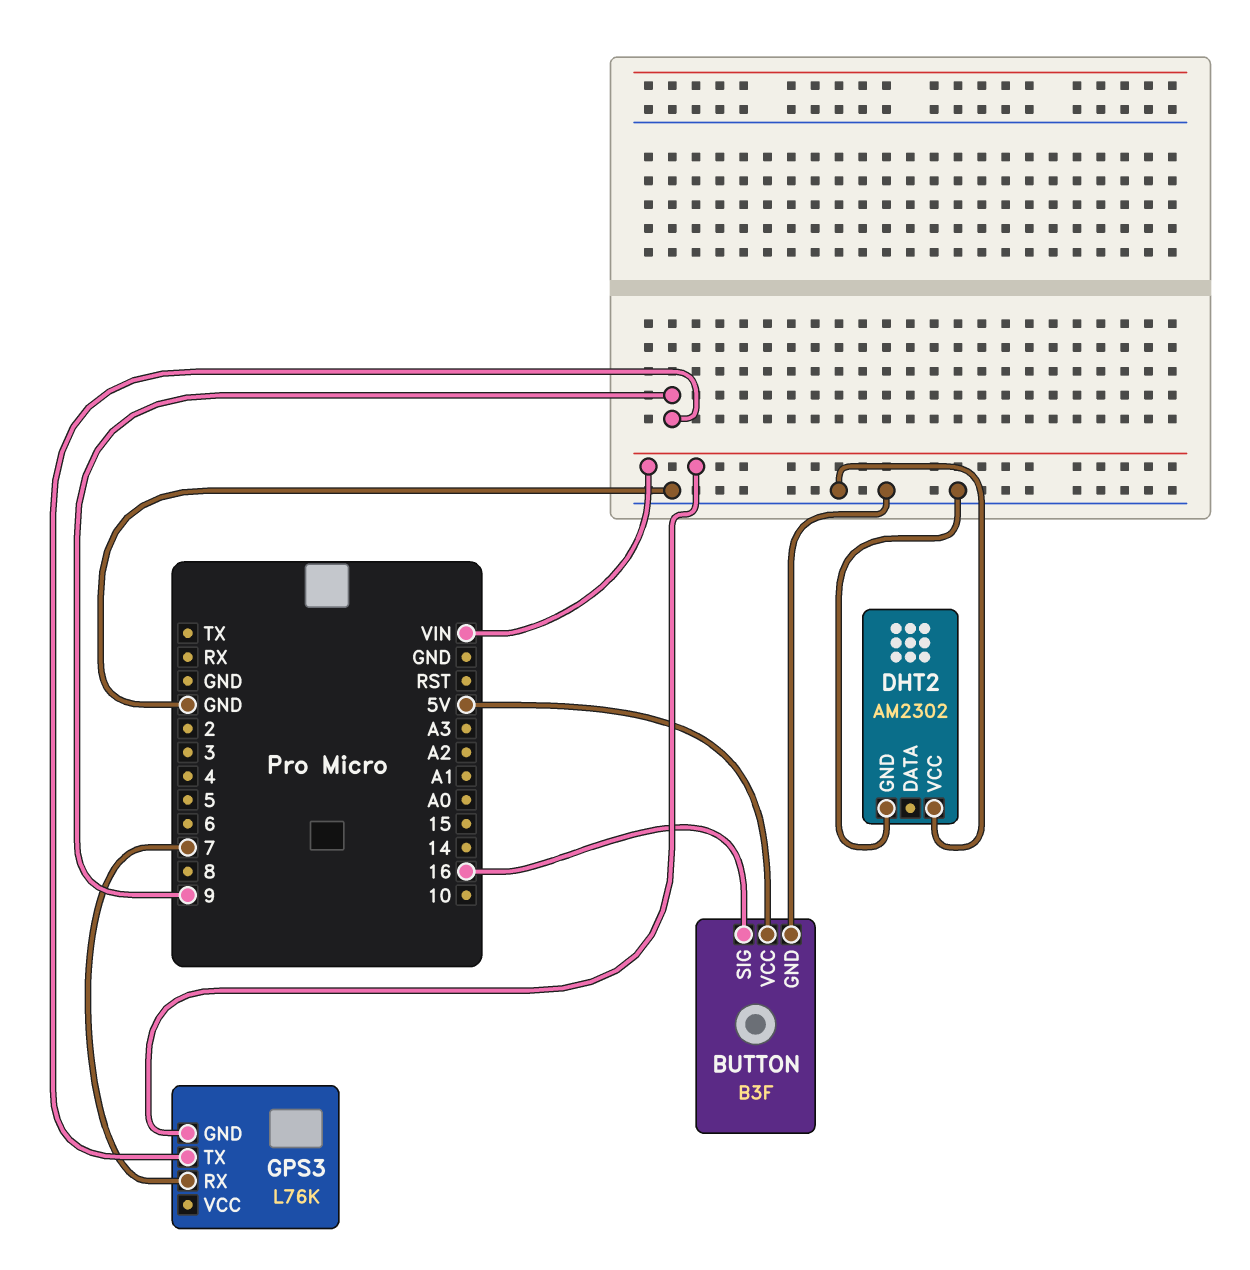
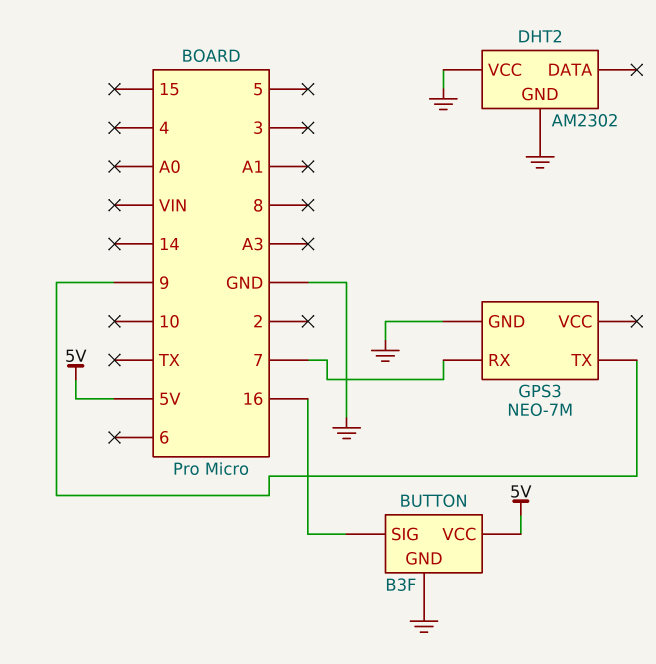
GPS3: L76K -> NEO-7M
GPS3 pin GND: VIN -> GND

